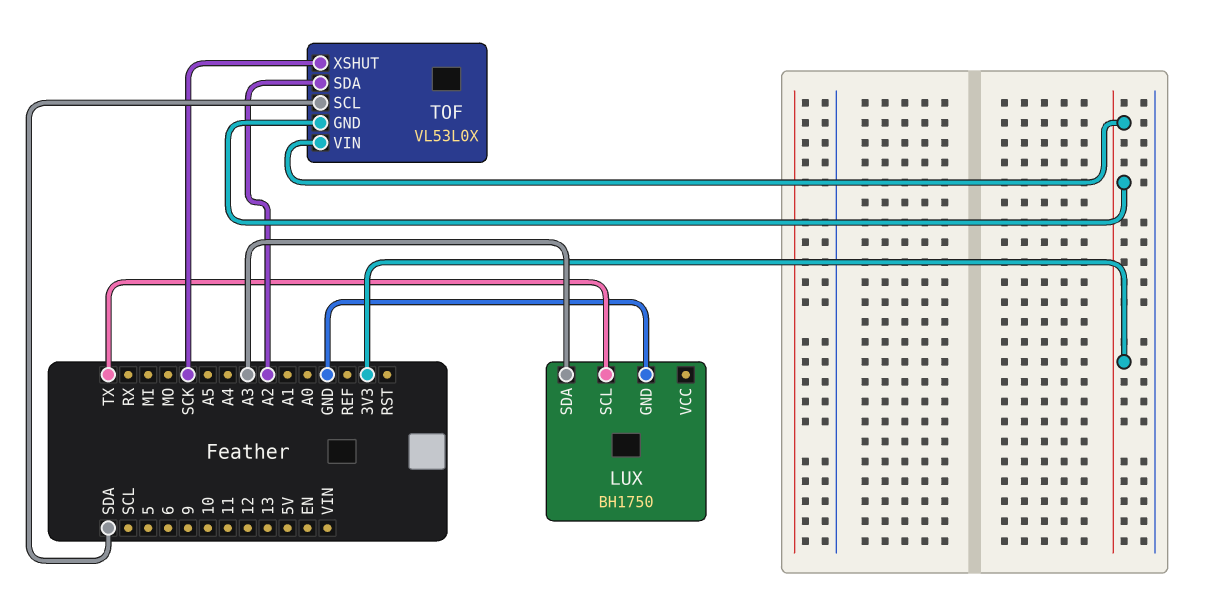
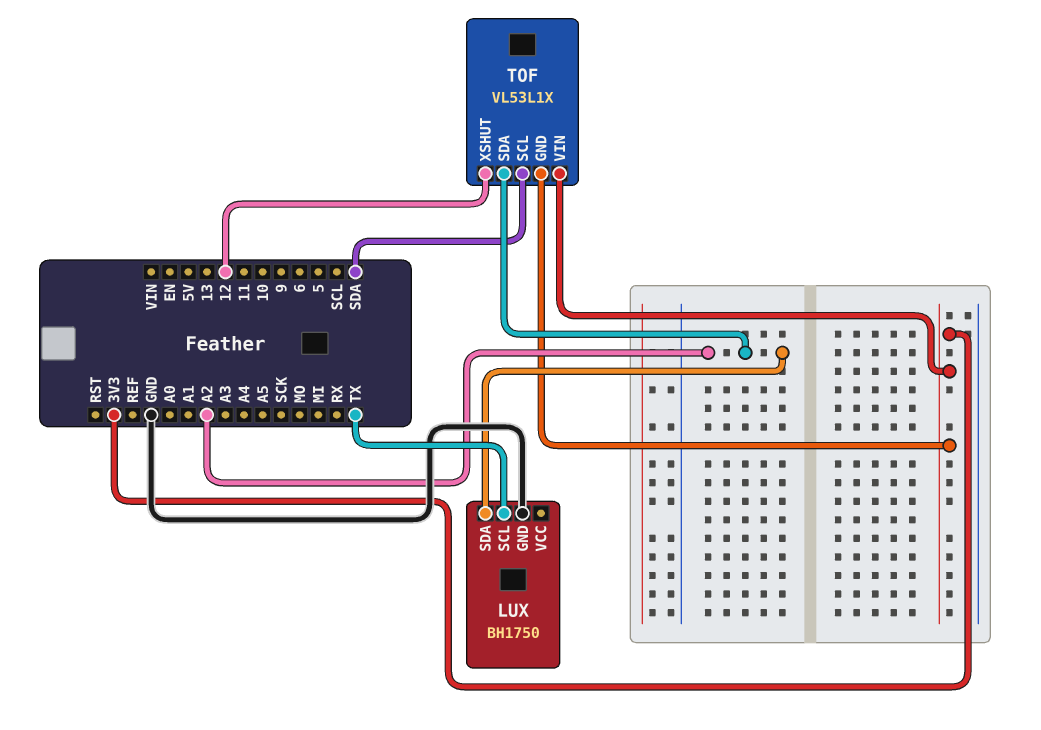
LUX pin SDA: A3 -> A2
TOF: VL53L0X -> VL53L1X
TOF pin XSHUT: SCK -> 12

